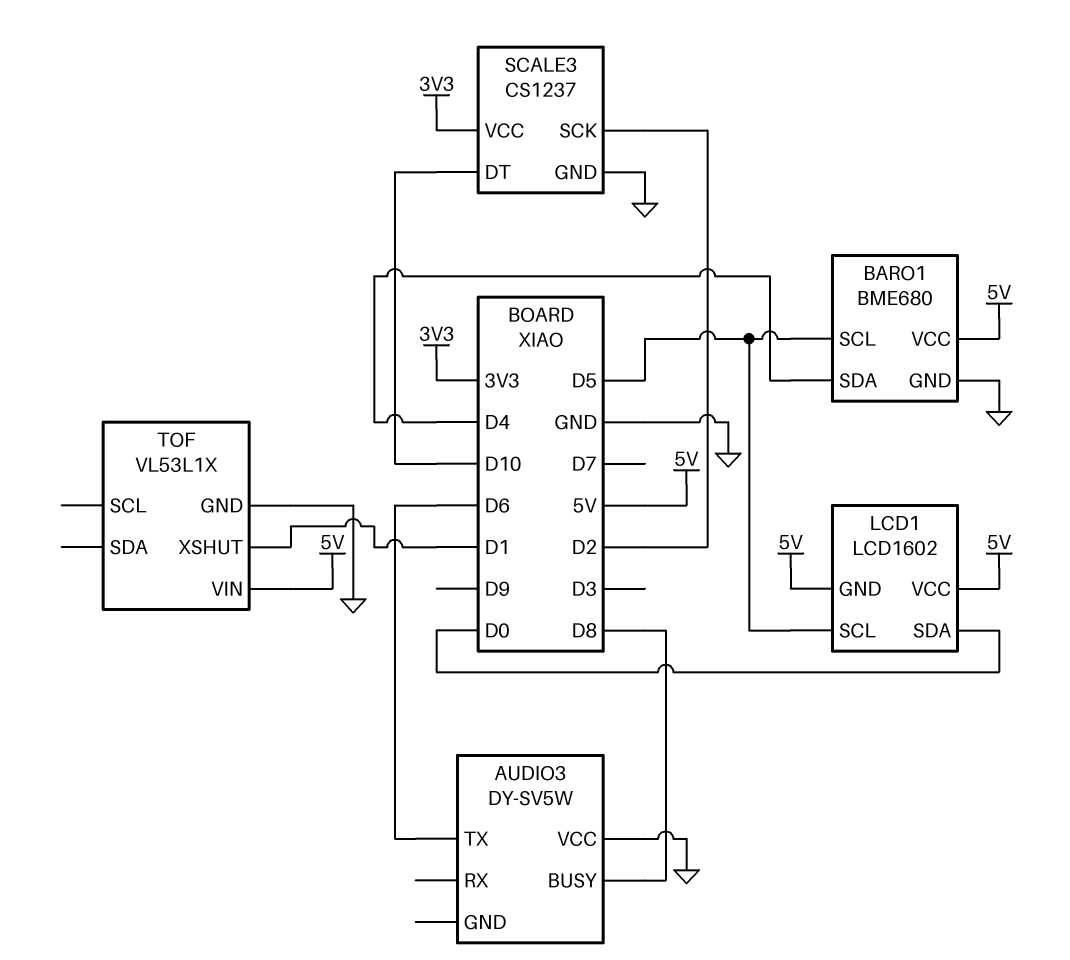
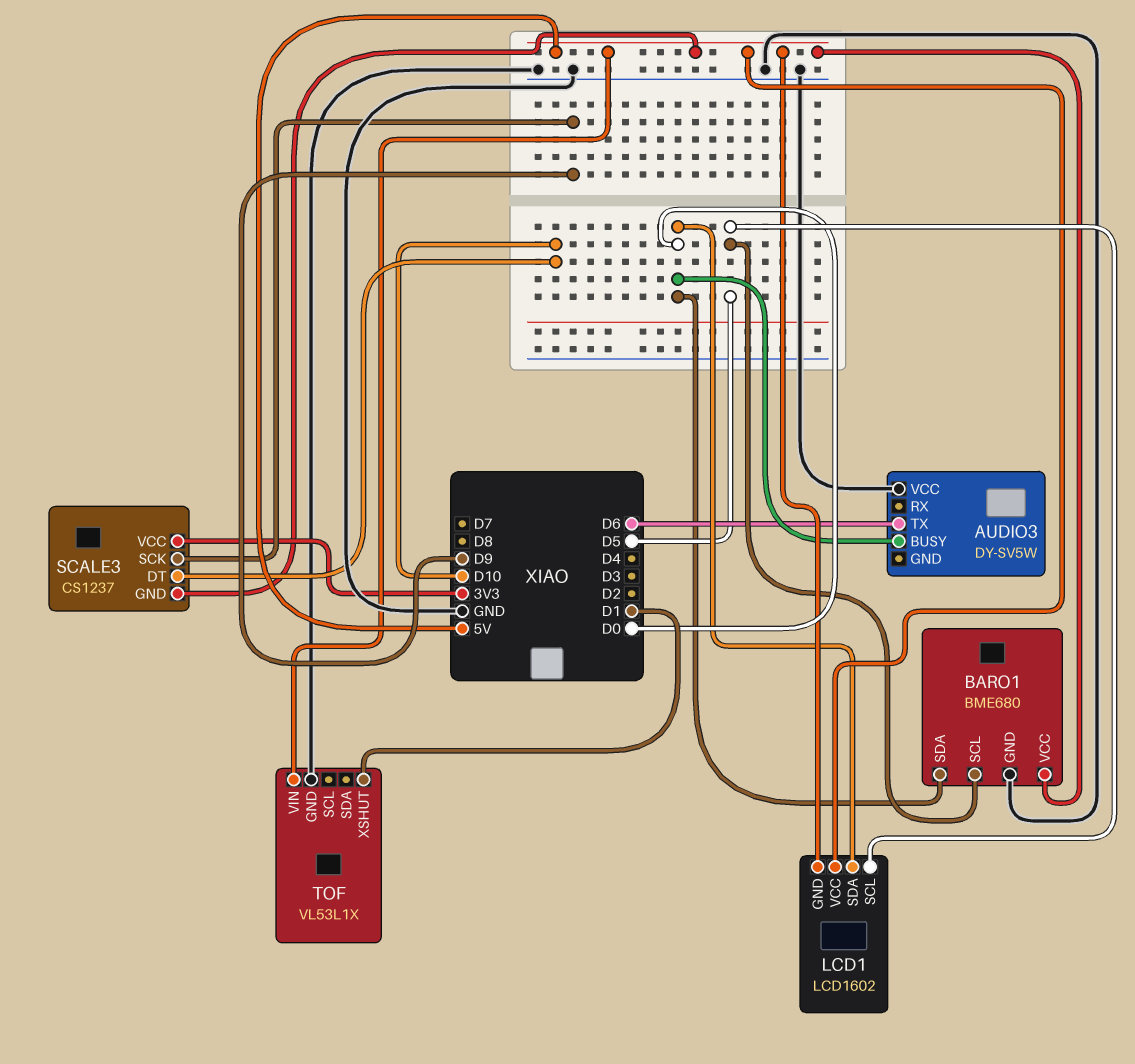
AUDIO3 pin BUSY: D8 -> D0
BARO1 pin SDA: D4 -> D0
SCALE3 pin GND: GND -> 5V
SCALE3 pin SCK: D2 -> D9

